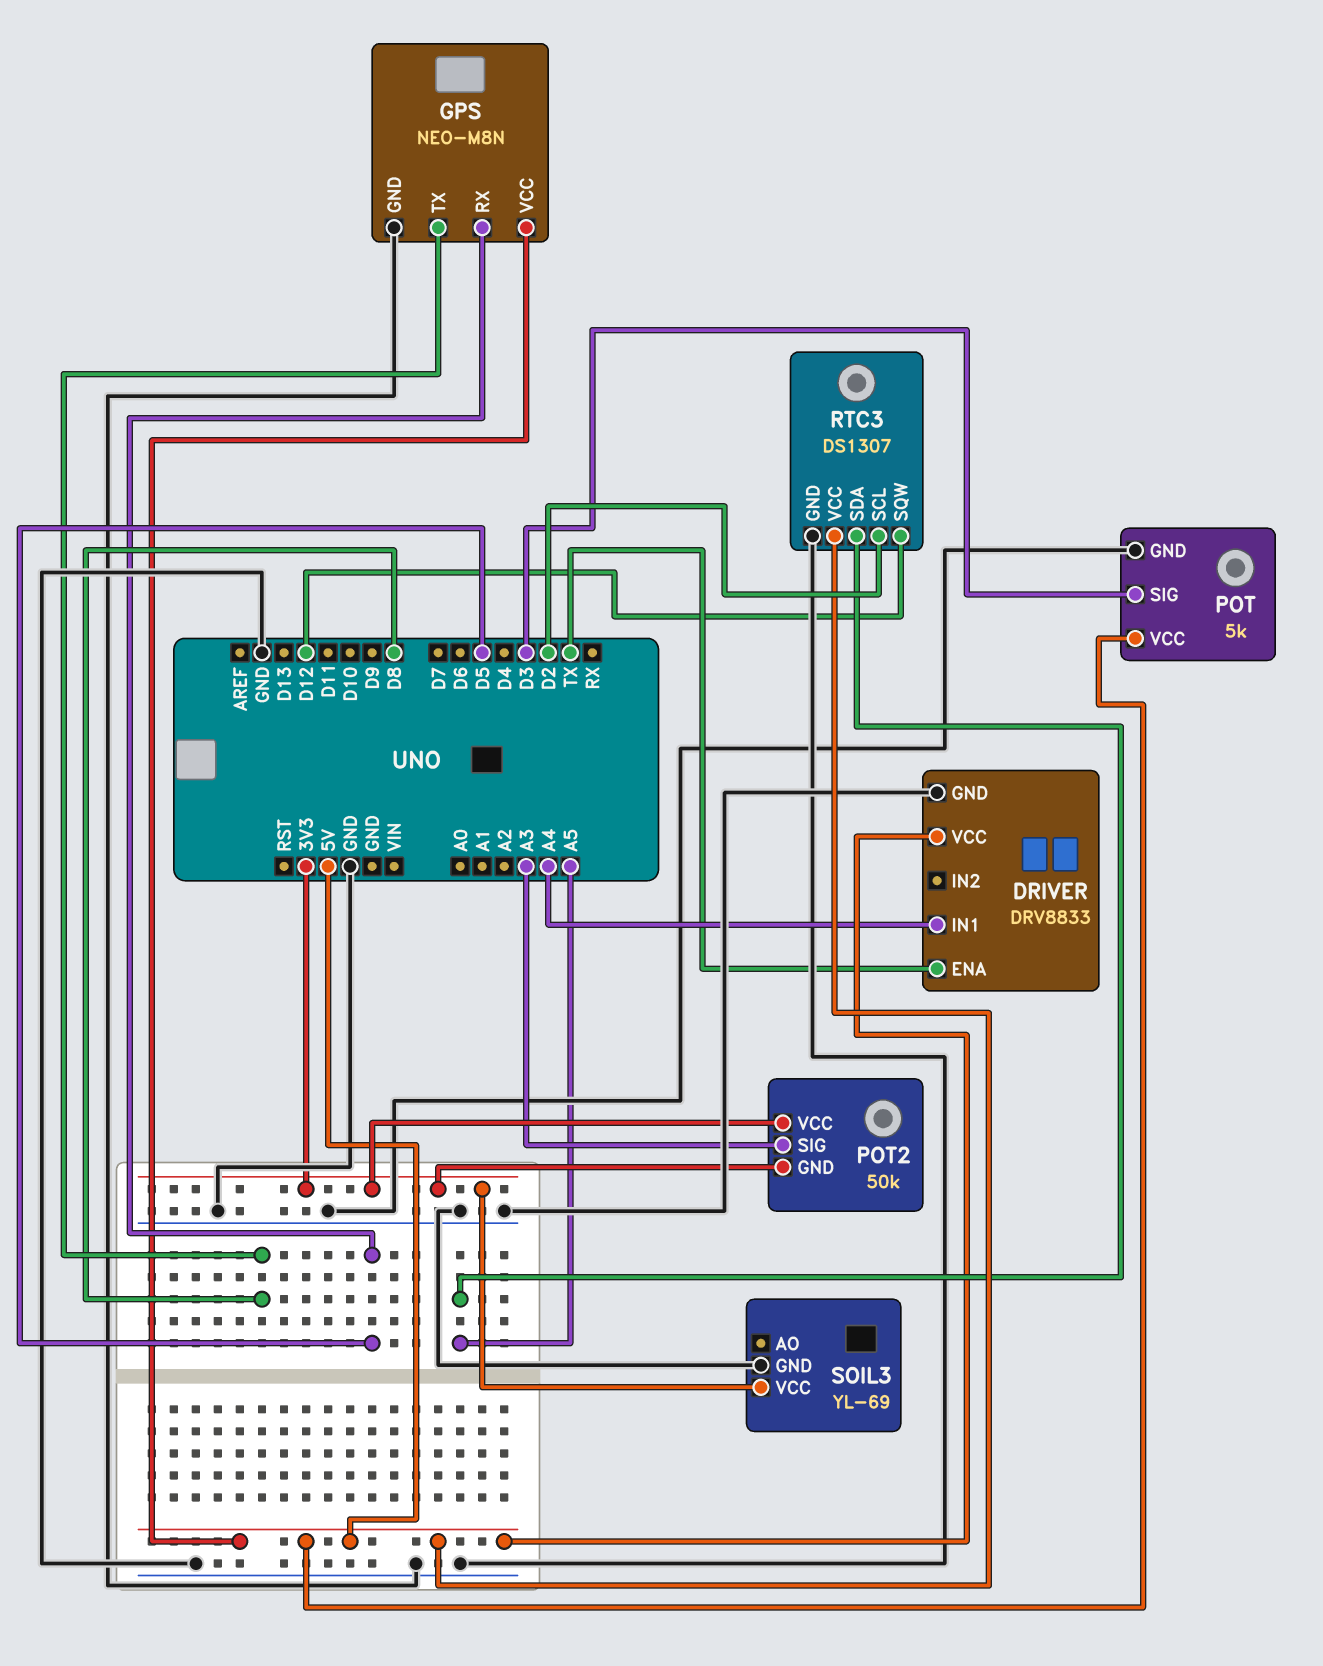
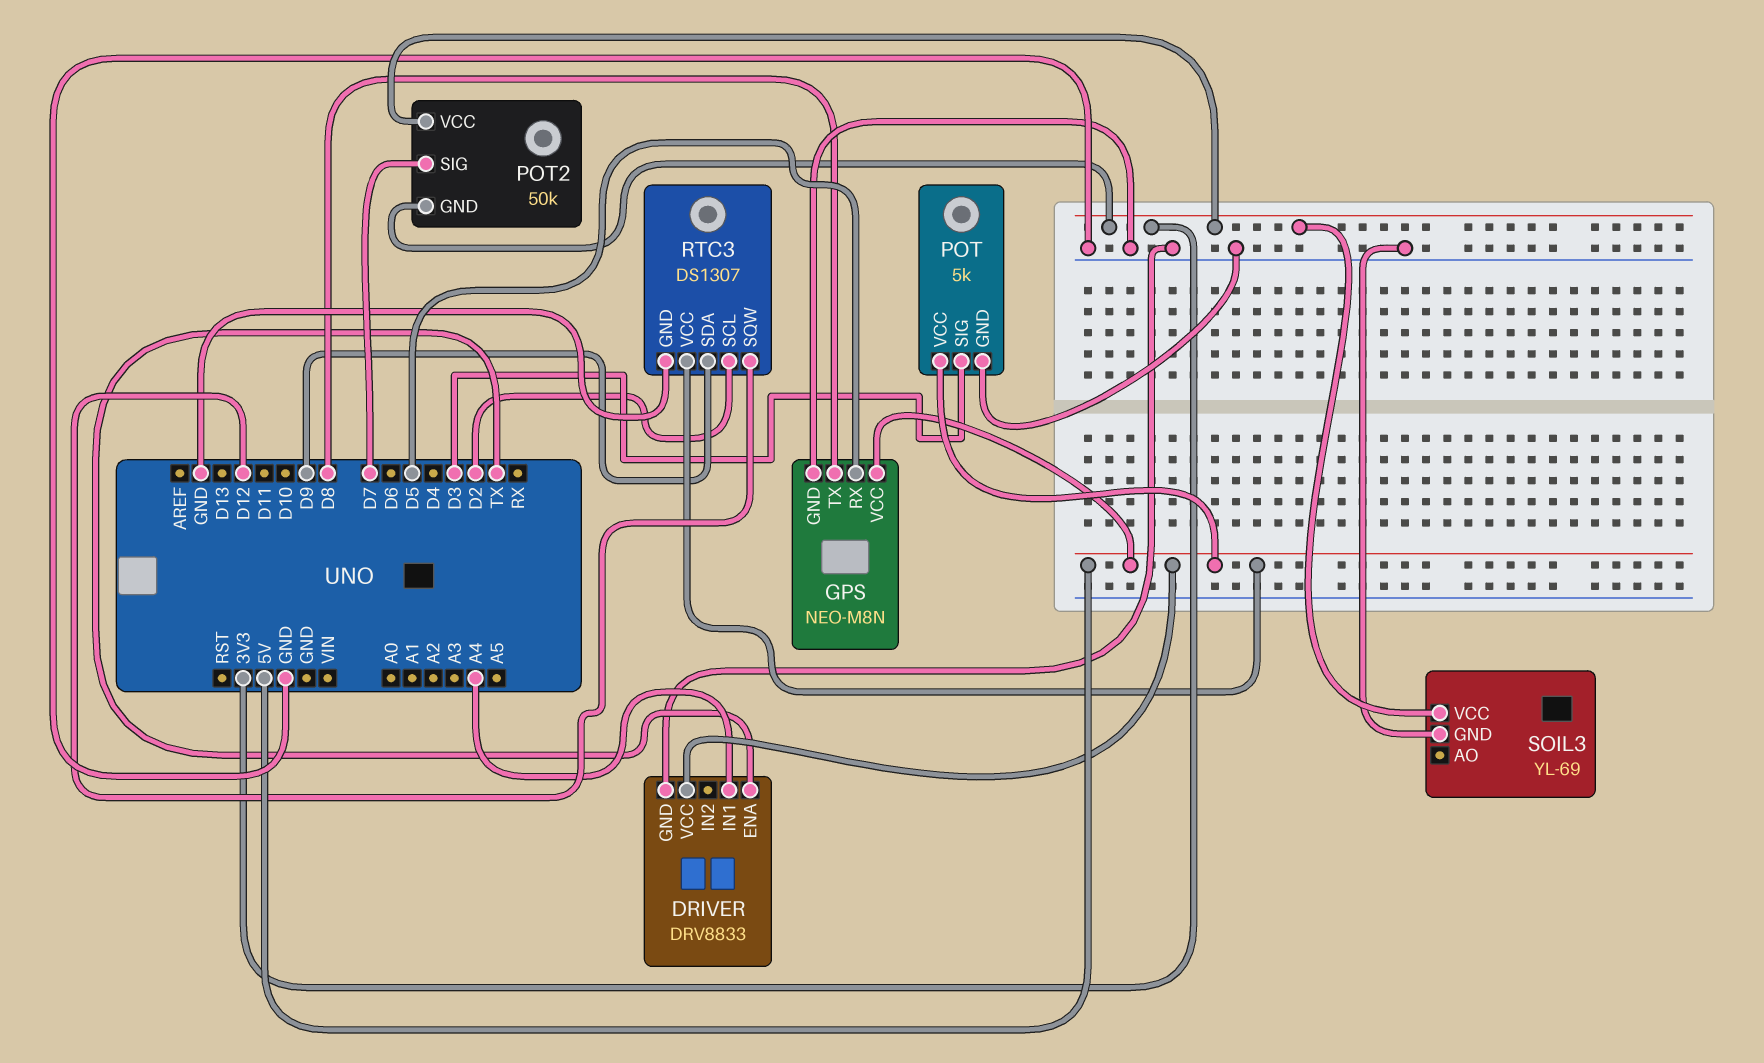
POT2 pin SIG: A3 -> D7
RTC3 pin SDA: A5 -> D9

